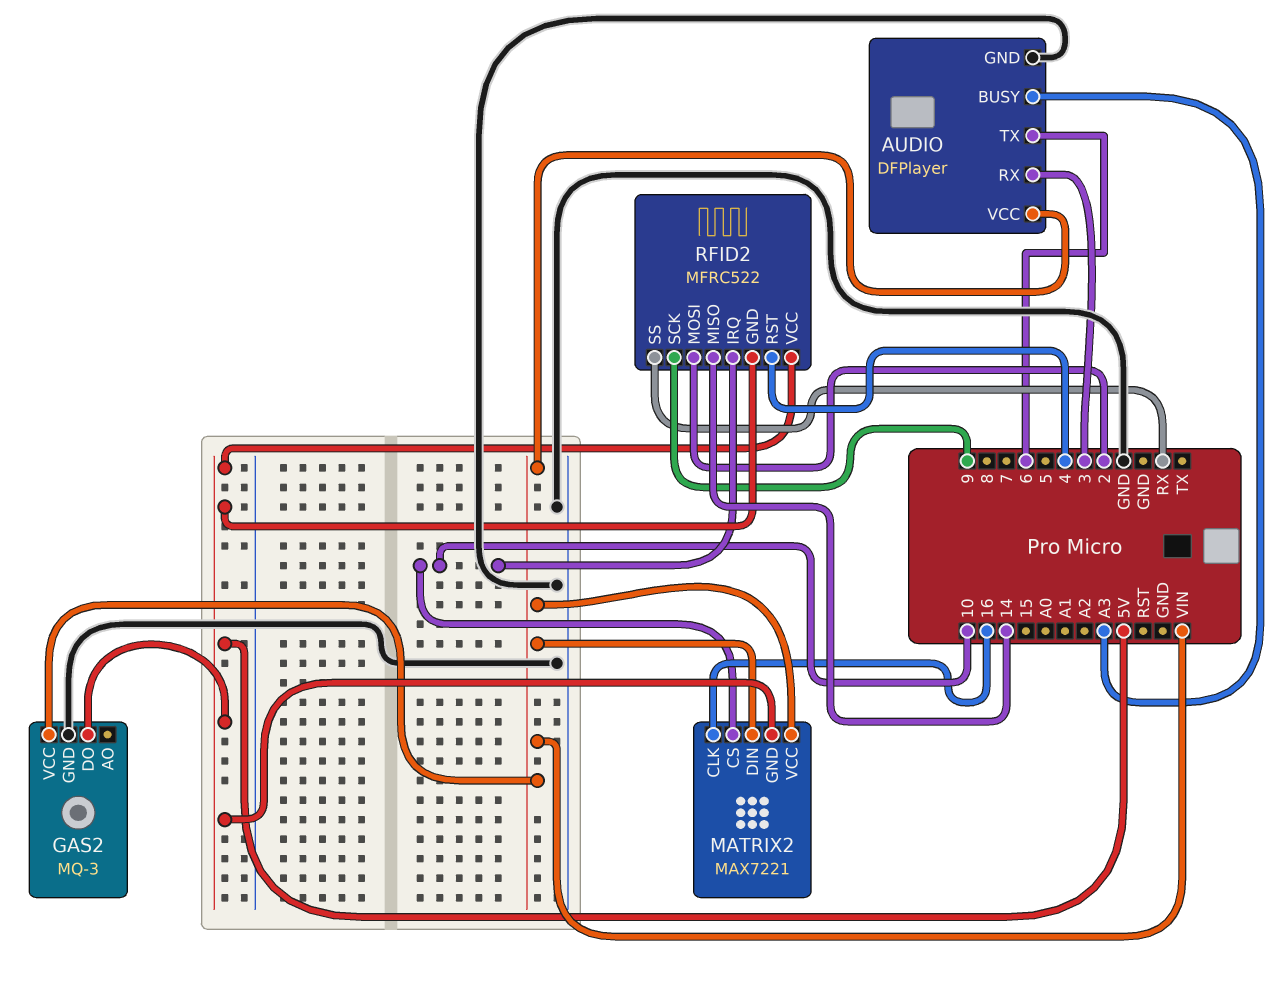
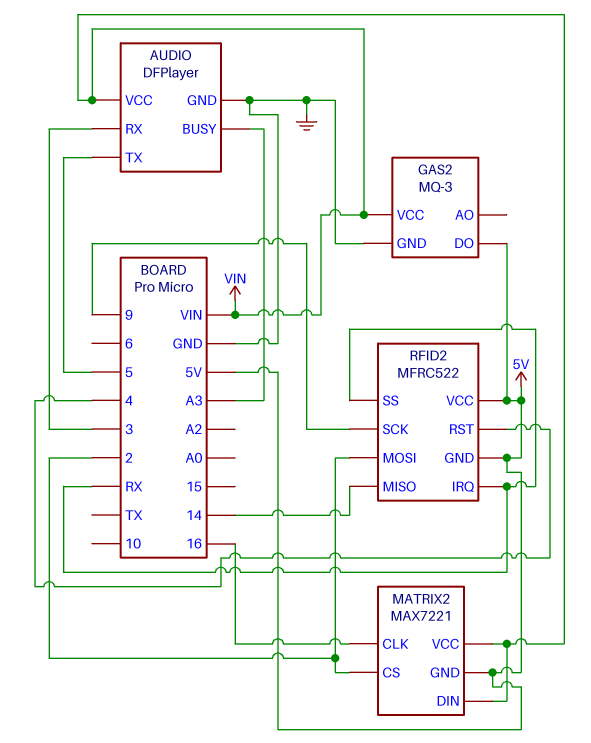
AUDIO pin TX: 6 -> 5
MATRIX2 pin CS: 10 -> 2
RFID2 pin IRQ: 10 -> RX

